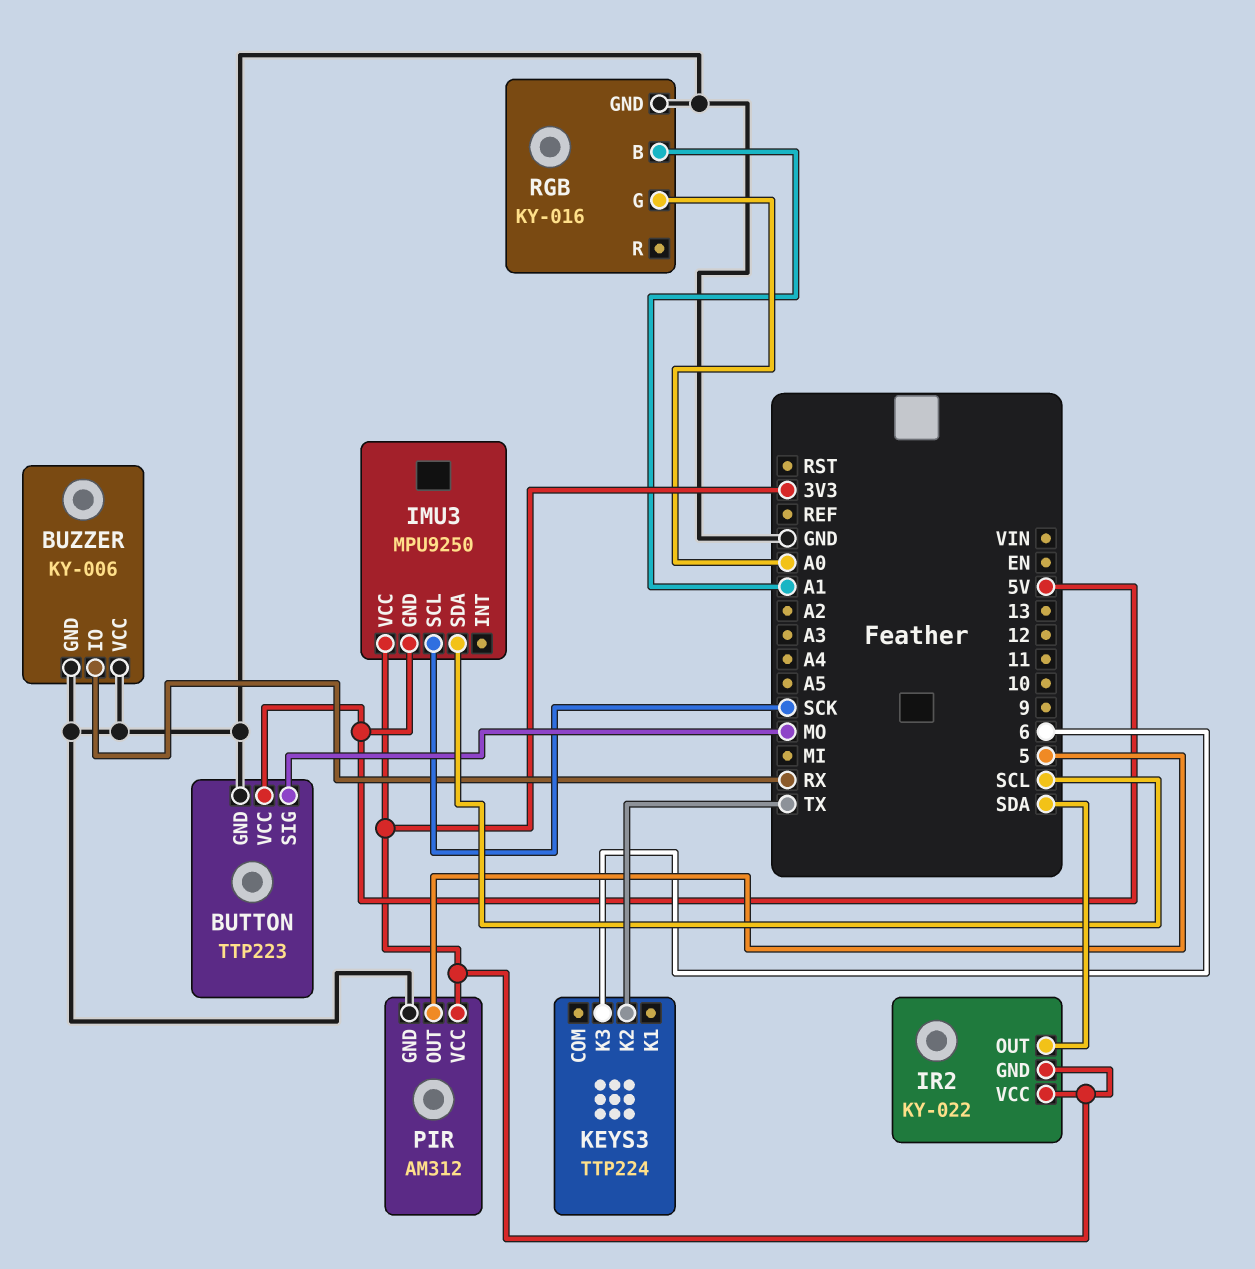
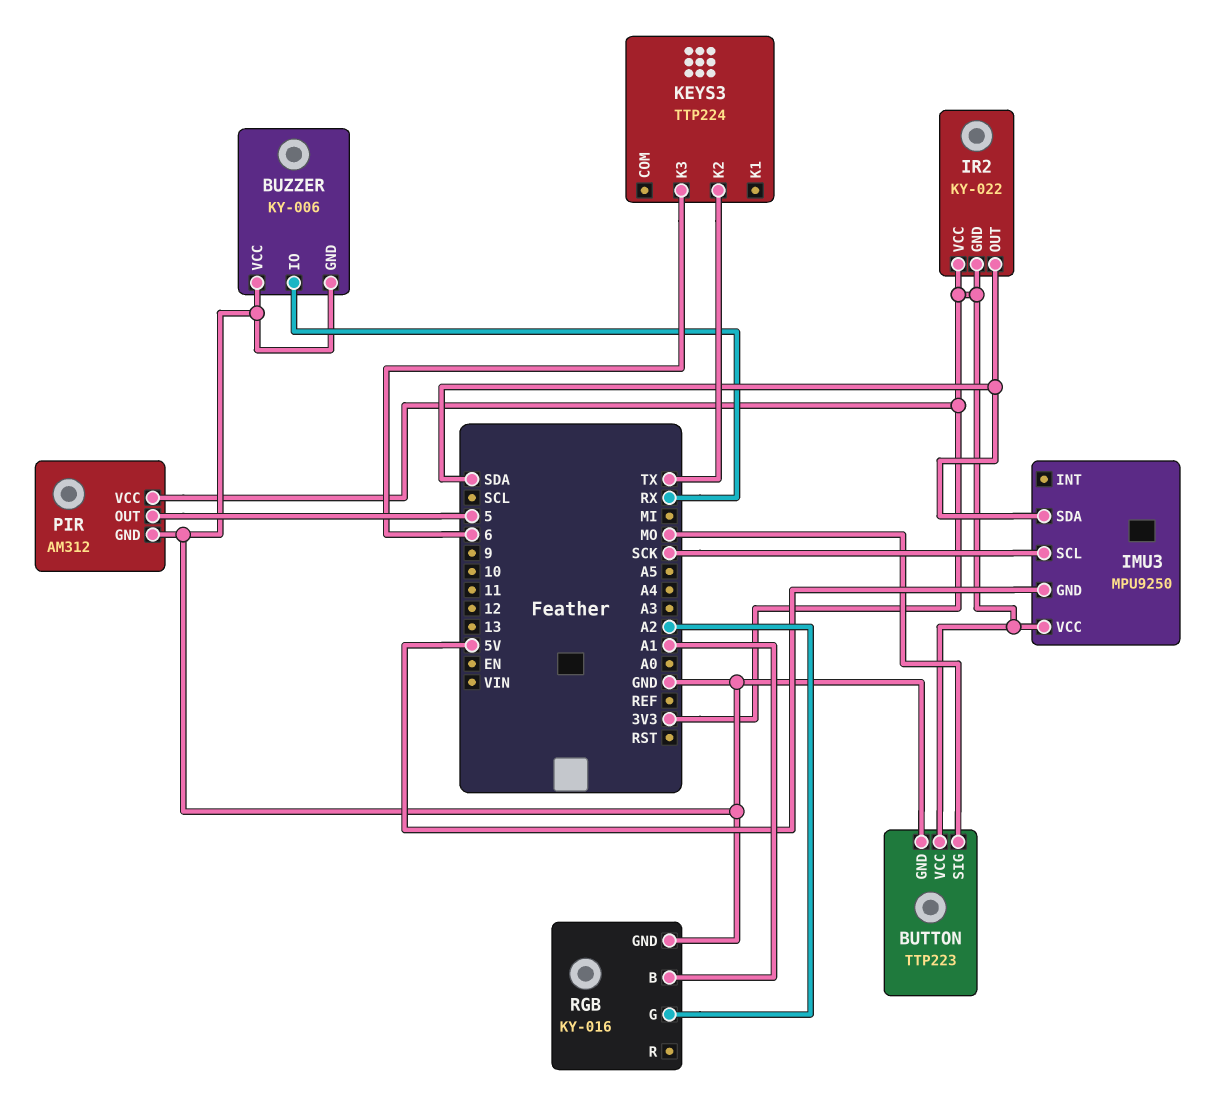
BUTTON pin VCC: 5V -> 3V3
IMU3 pin SDA: SCL -> SDA
RGB pin G: A0 -> A2

